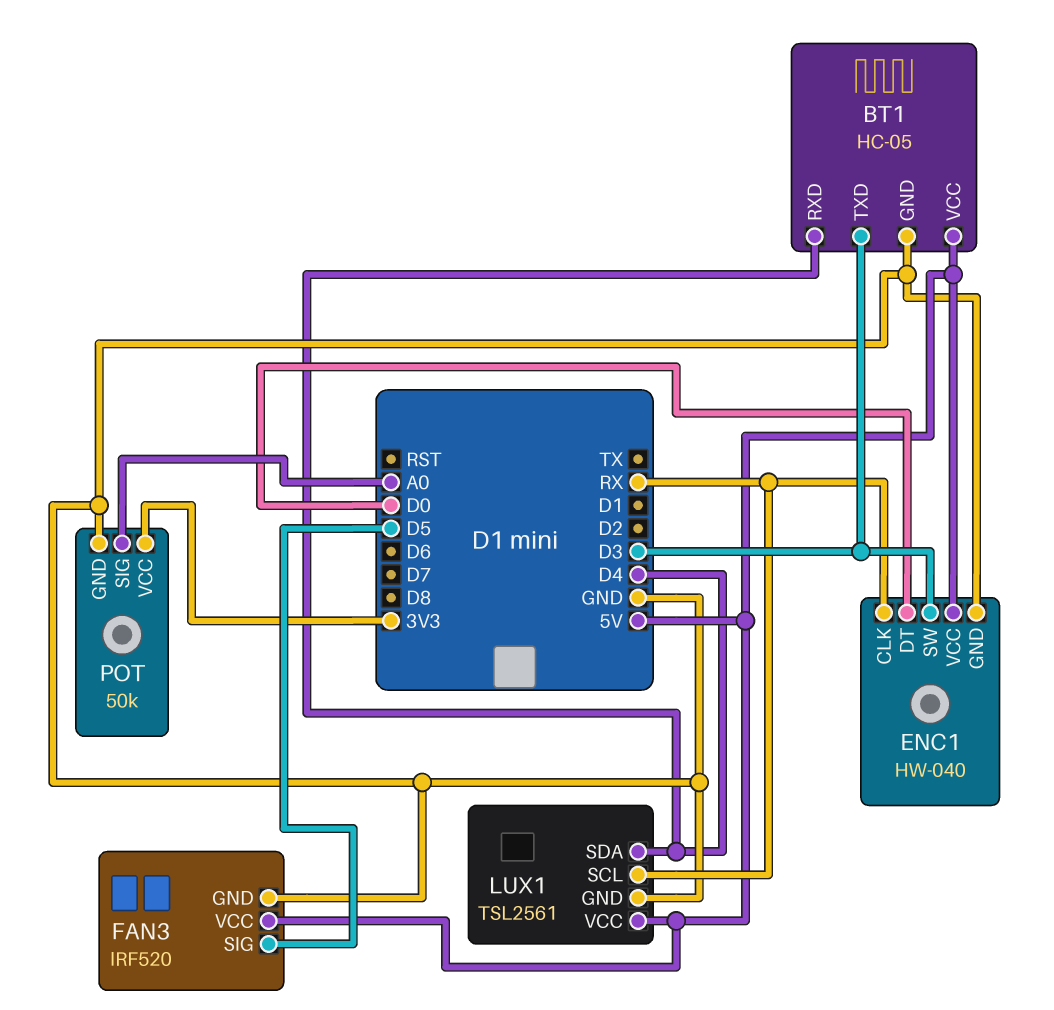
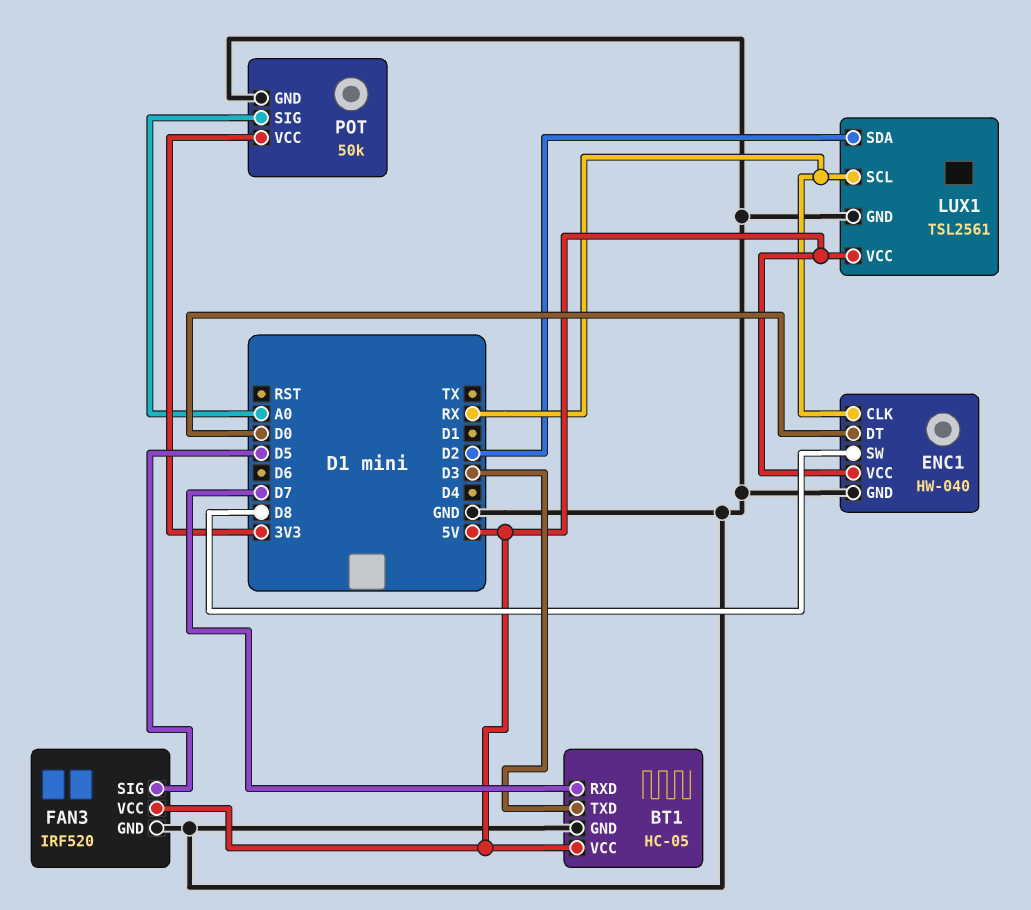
BT1 pin RXD: D4 -> D7
ENC1 pin SW: D3 -> D8
LUX1 pin SDA: D4 -> D2

